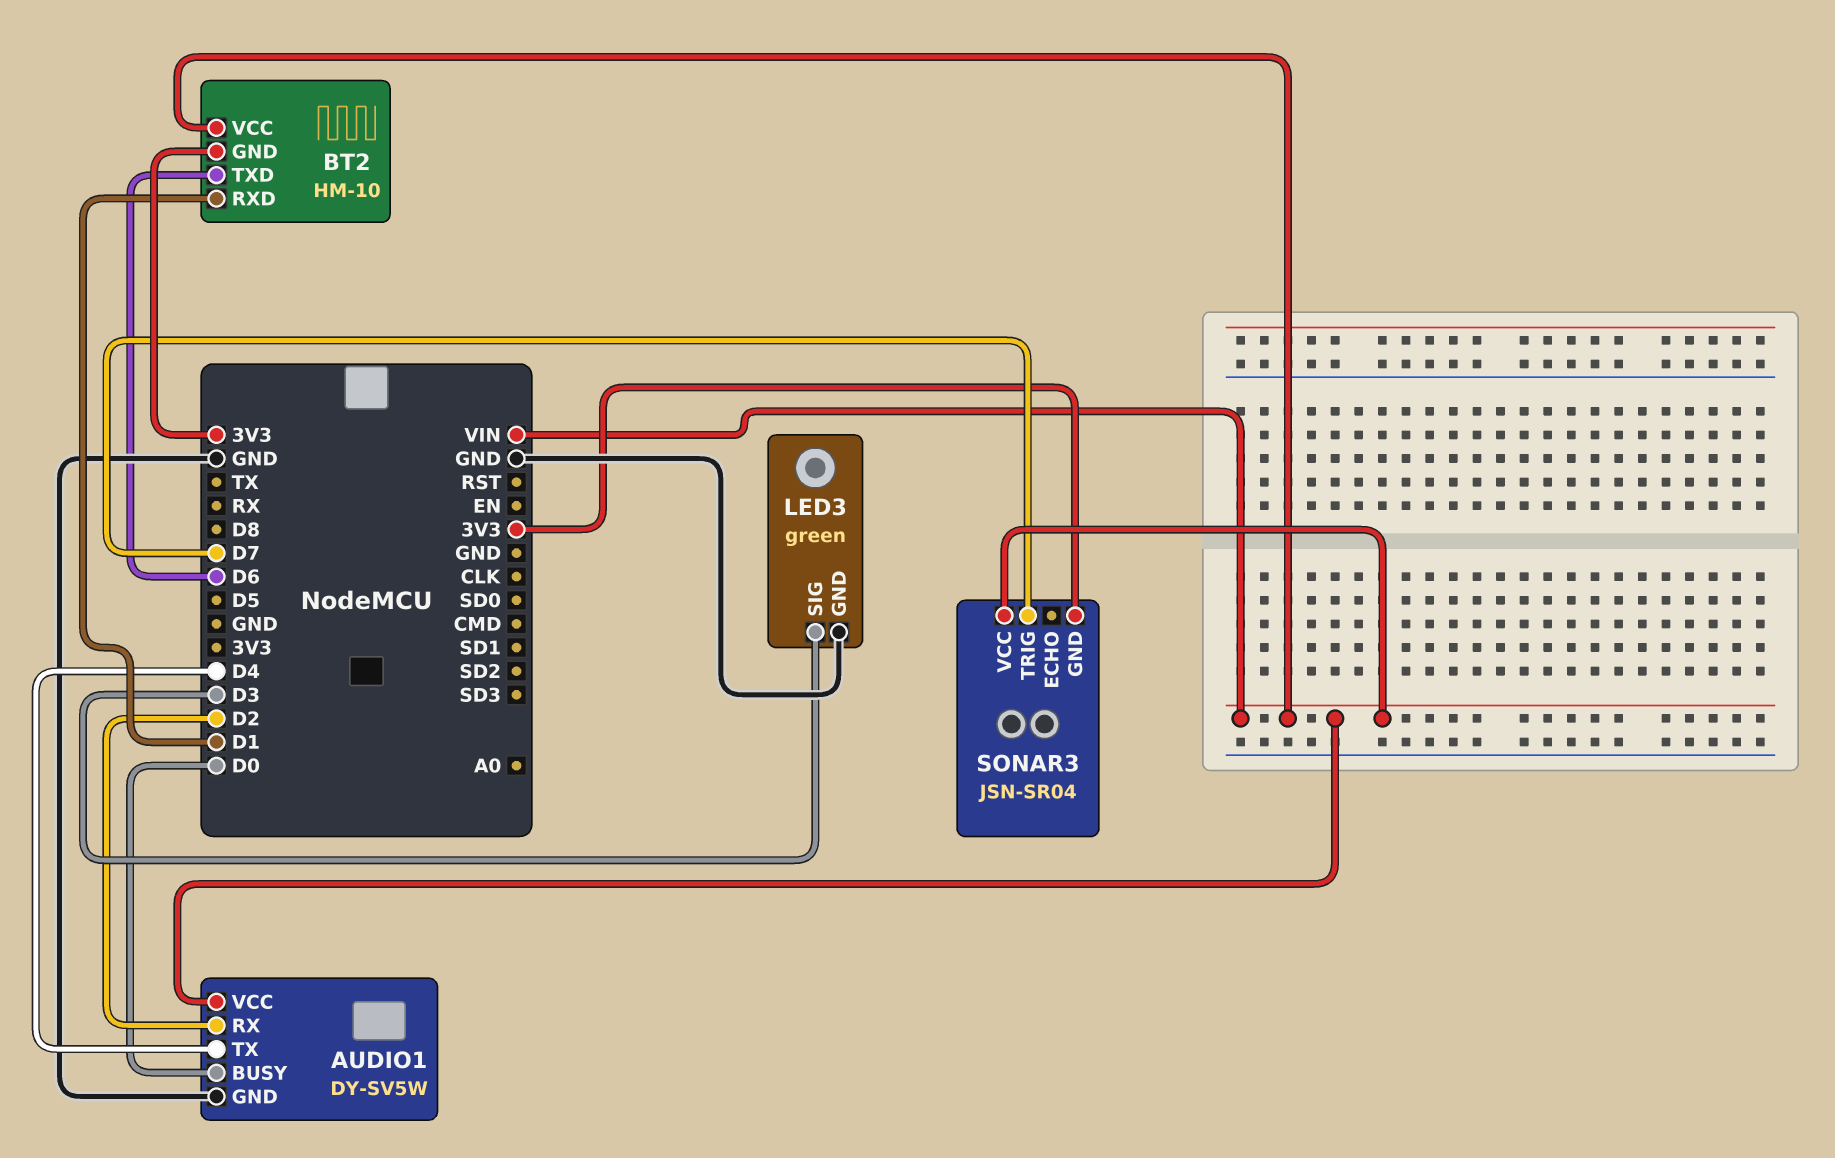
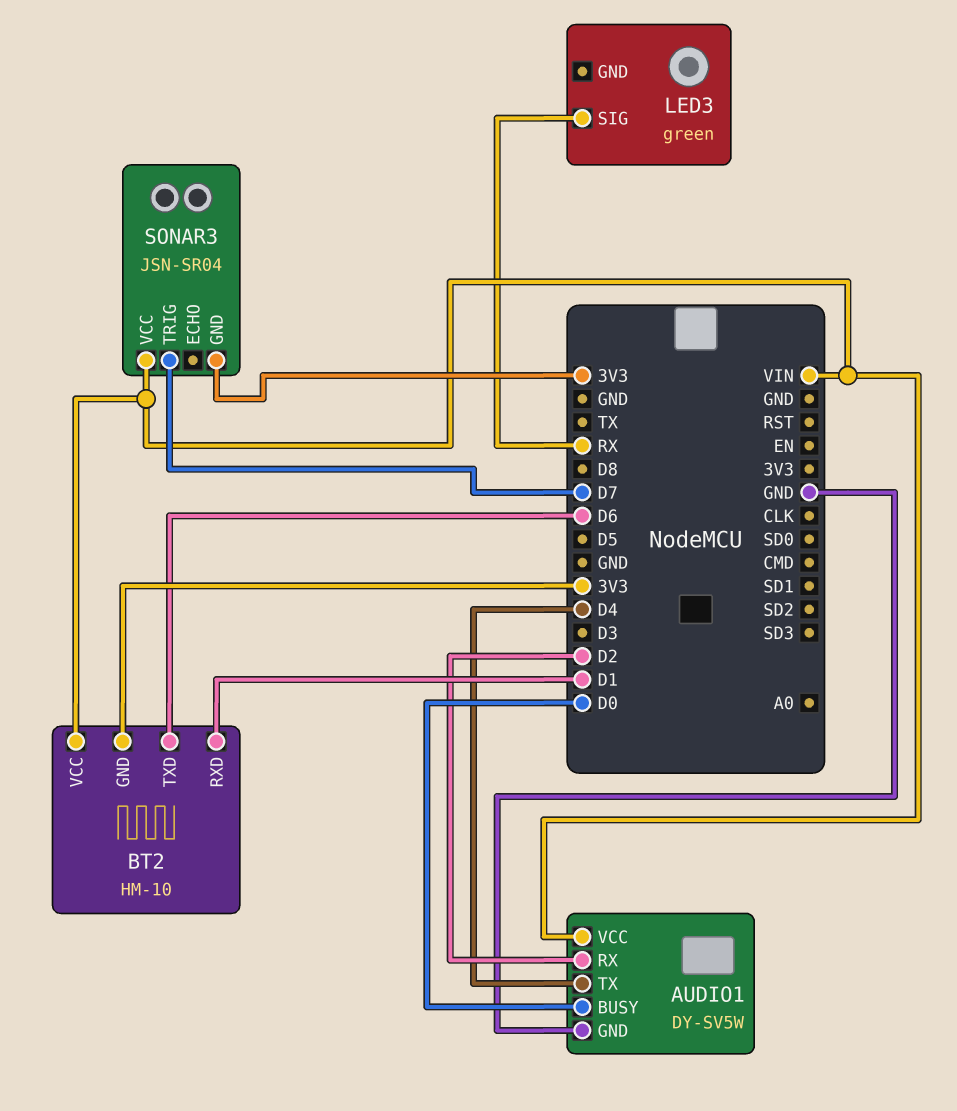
LED3 pin GND: GND -> none
LED3 pin SIG: D3 -> RX

